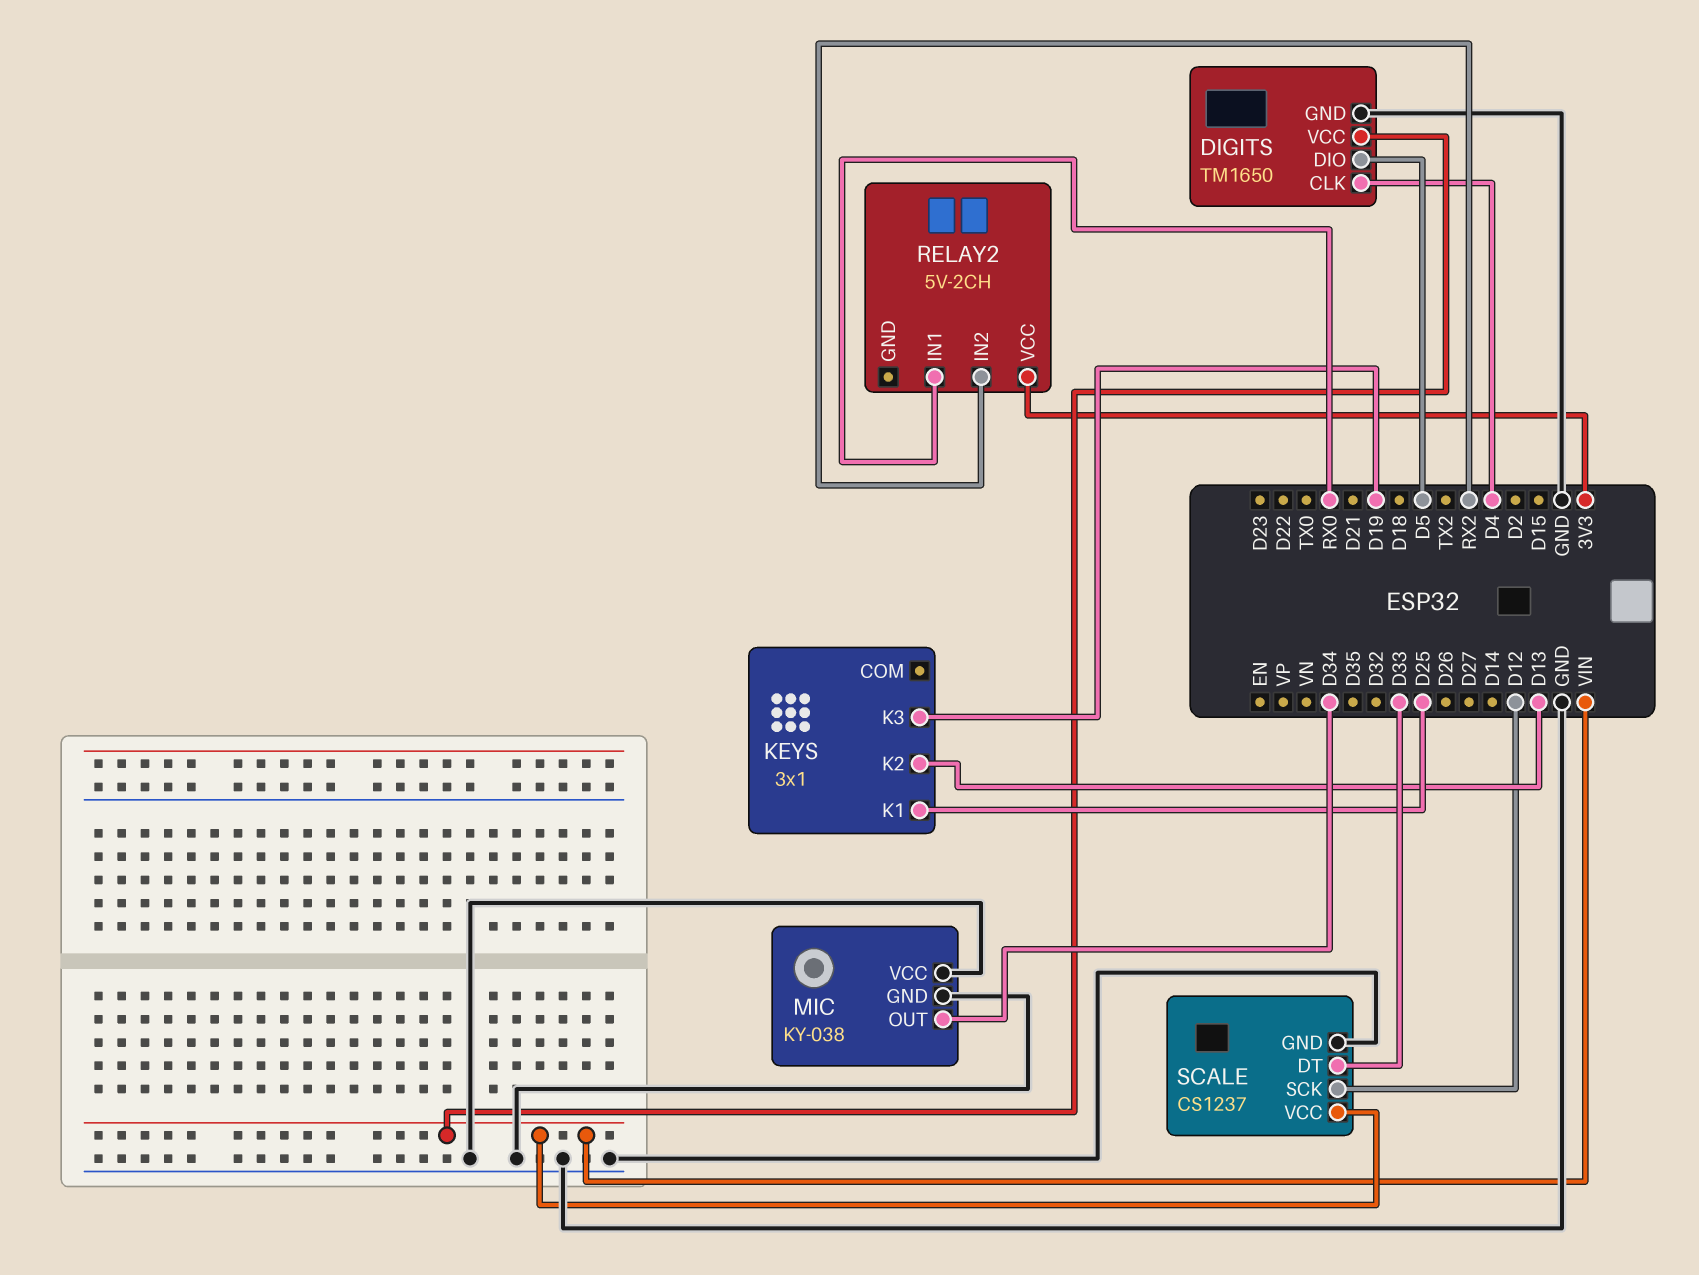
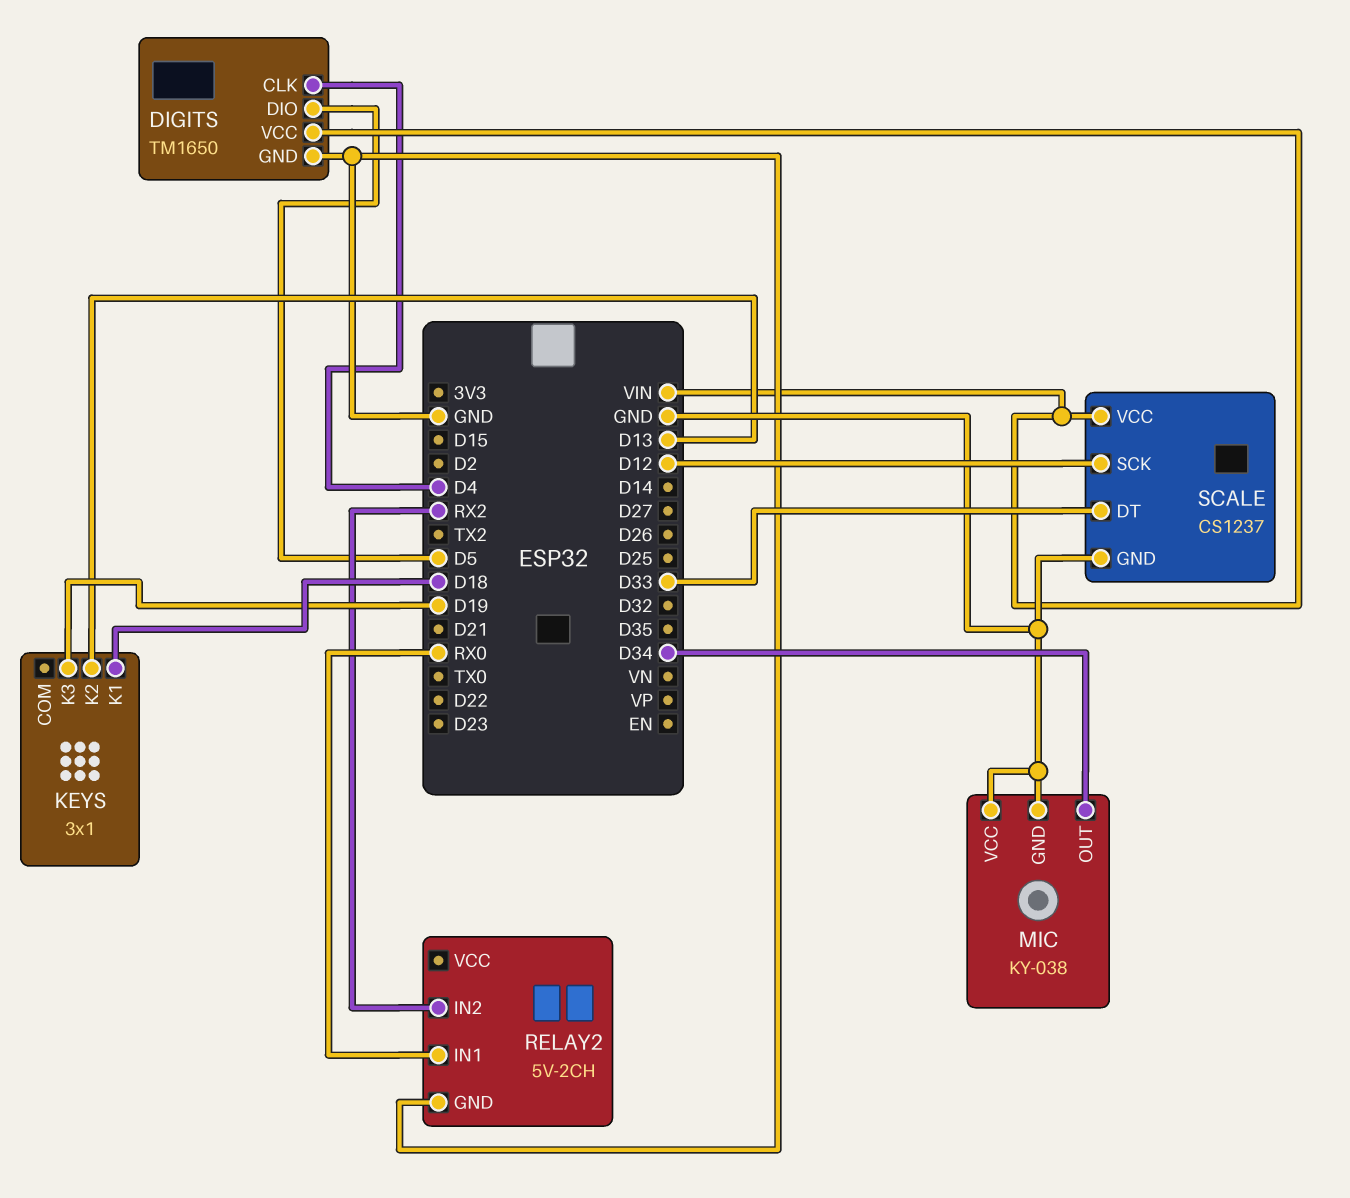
KEYS pin K1: D25 -> D18
RELAY2 pin GND: none -> GND
RELAY2 pin VCC: 3V3 -> none

